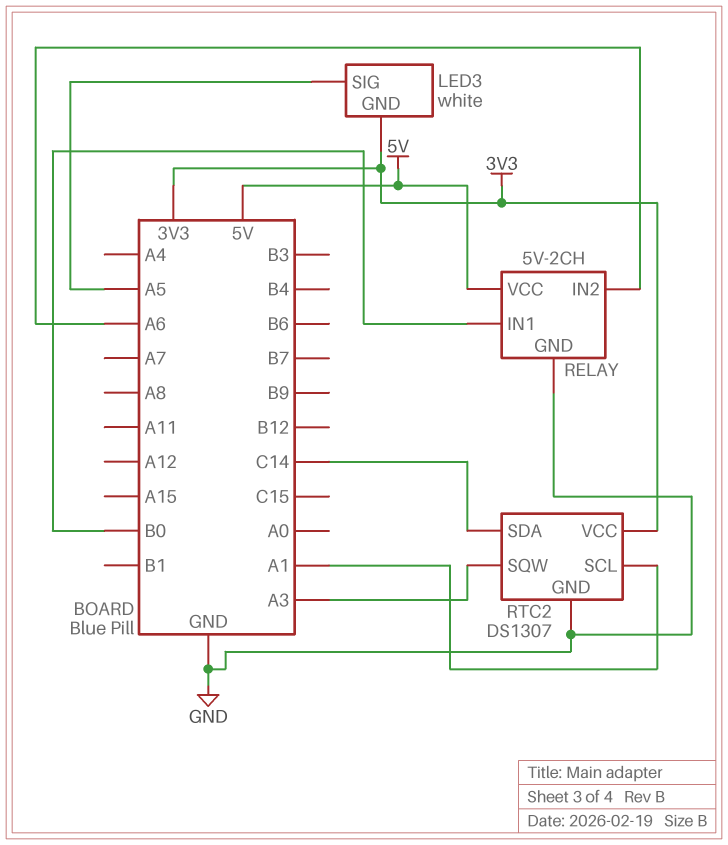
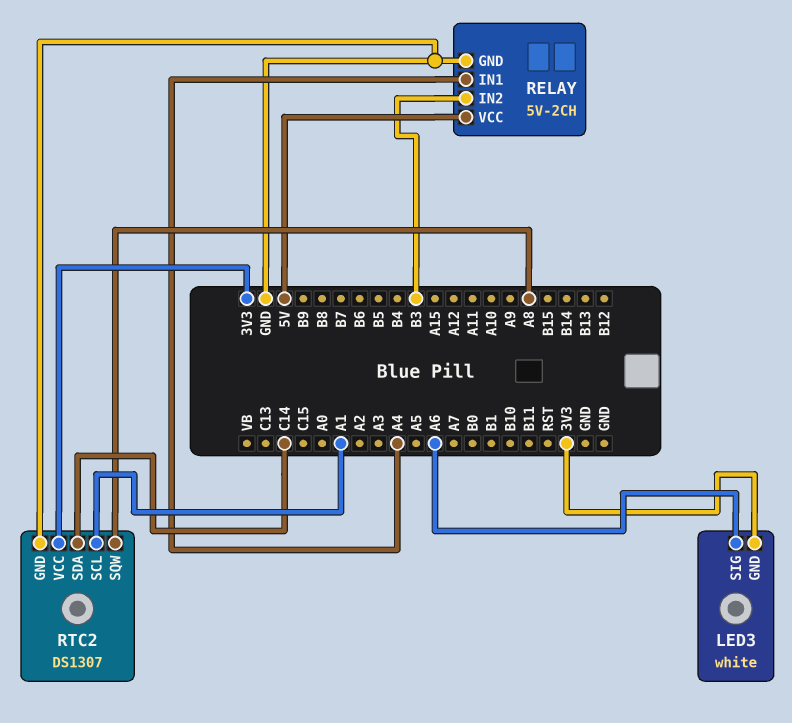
LED3 pin SIG: A5 -> A6
RELAY pin IN1: B0 -> A4
RELAY pin IN2: A6 -> B3
RTC2 pin SQW: A3 -> A8

